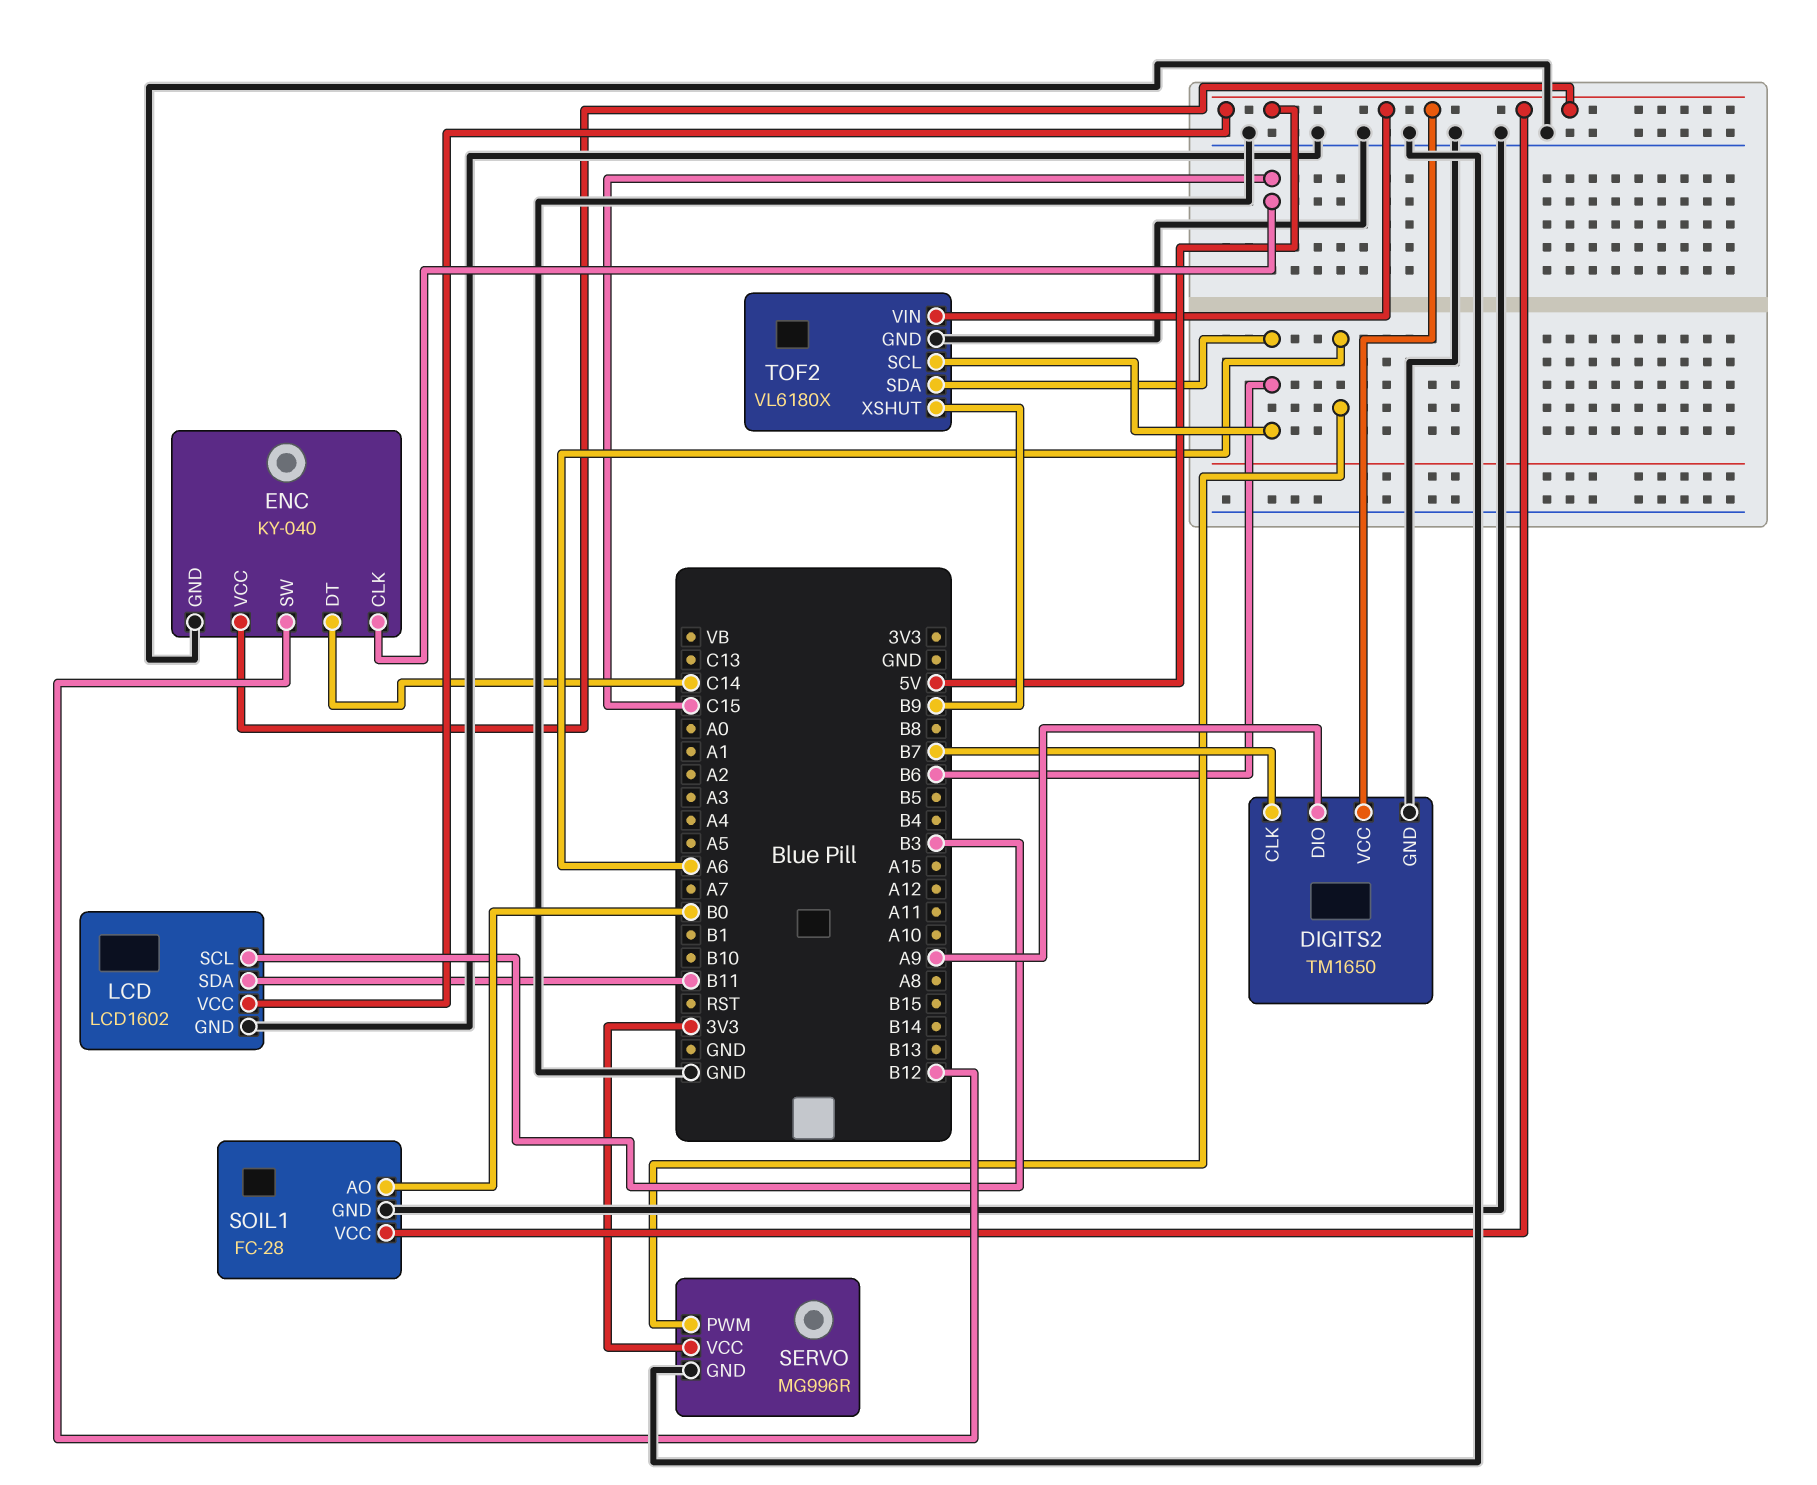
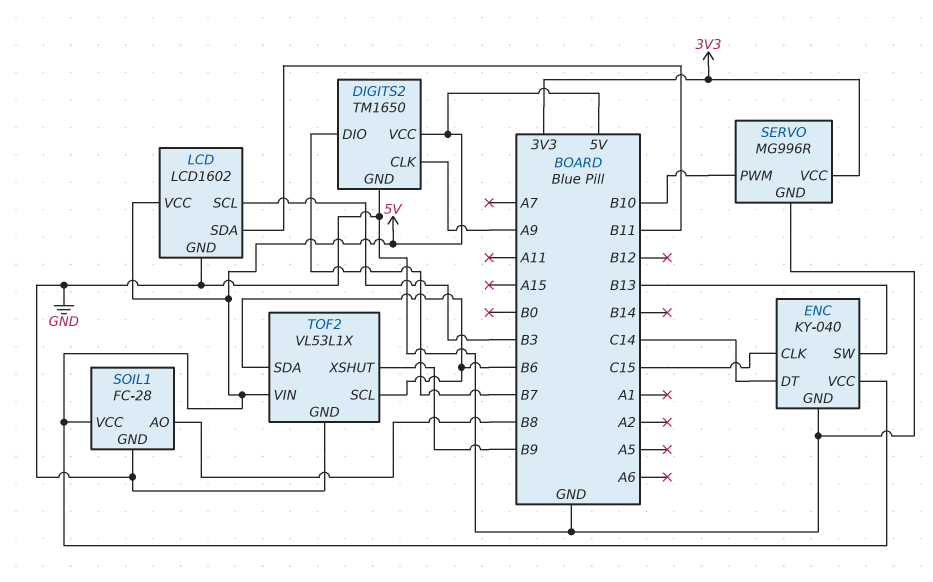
DIGITS2 pin CLK: B7 -> A9
DIGITS2 pin DIO: A9 -> B7
ENC pin SW: B12 -> B13
SERVO pin PWM: A6 -> B10
SOIL1 pin AO: B0 -> B8
TOF2: VL6180X -> VL53L1X

